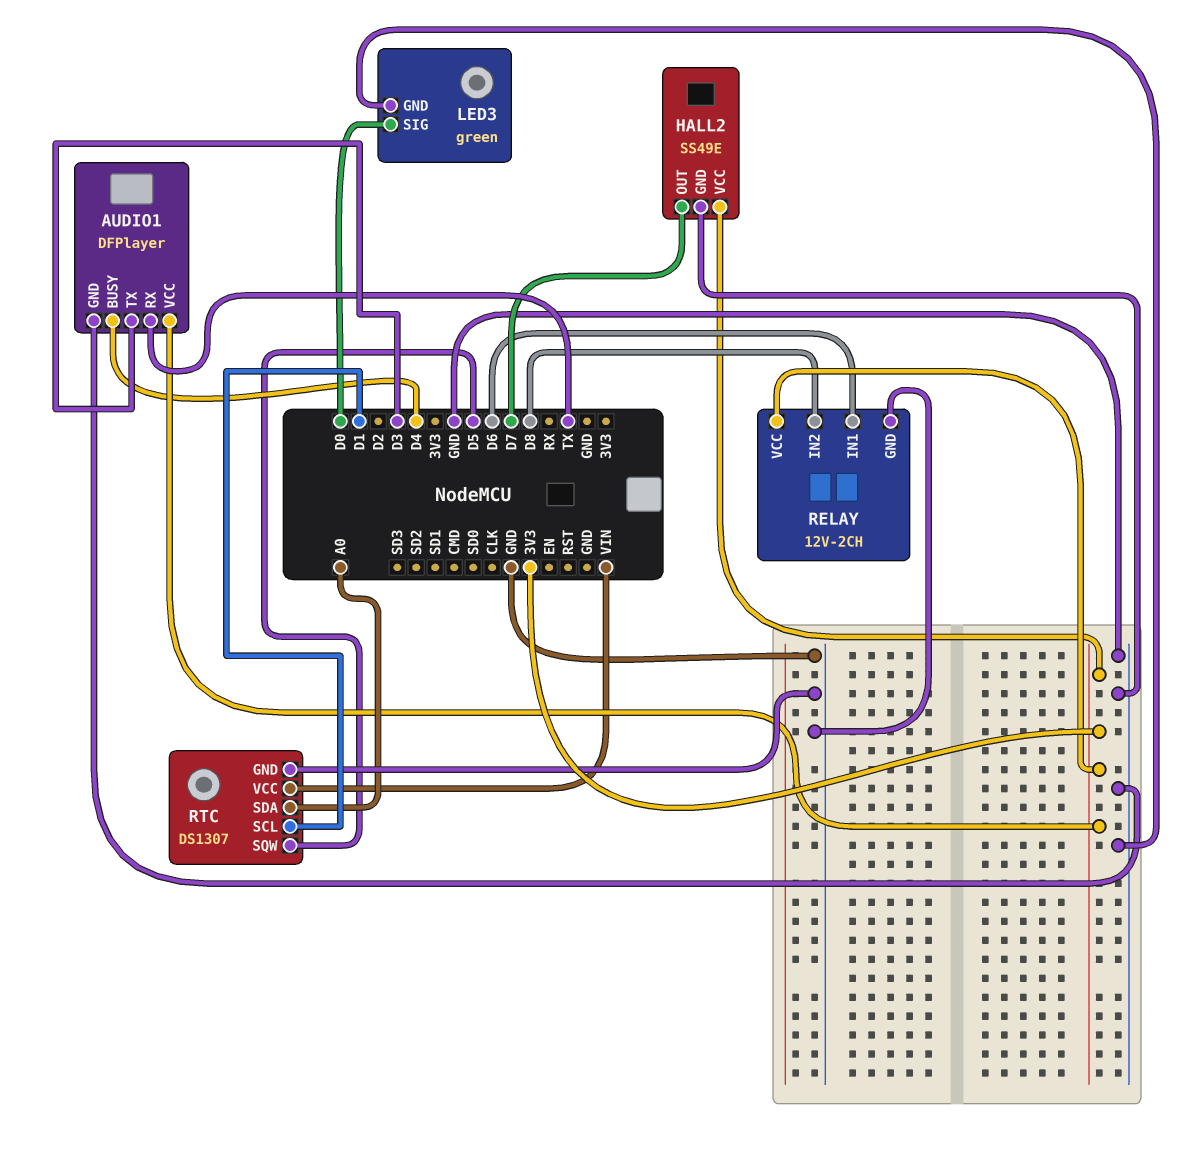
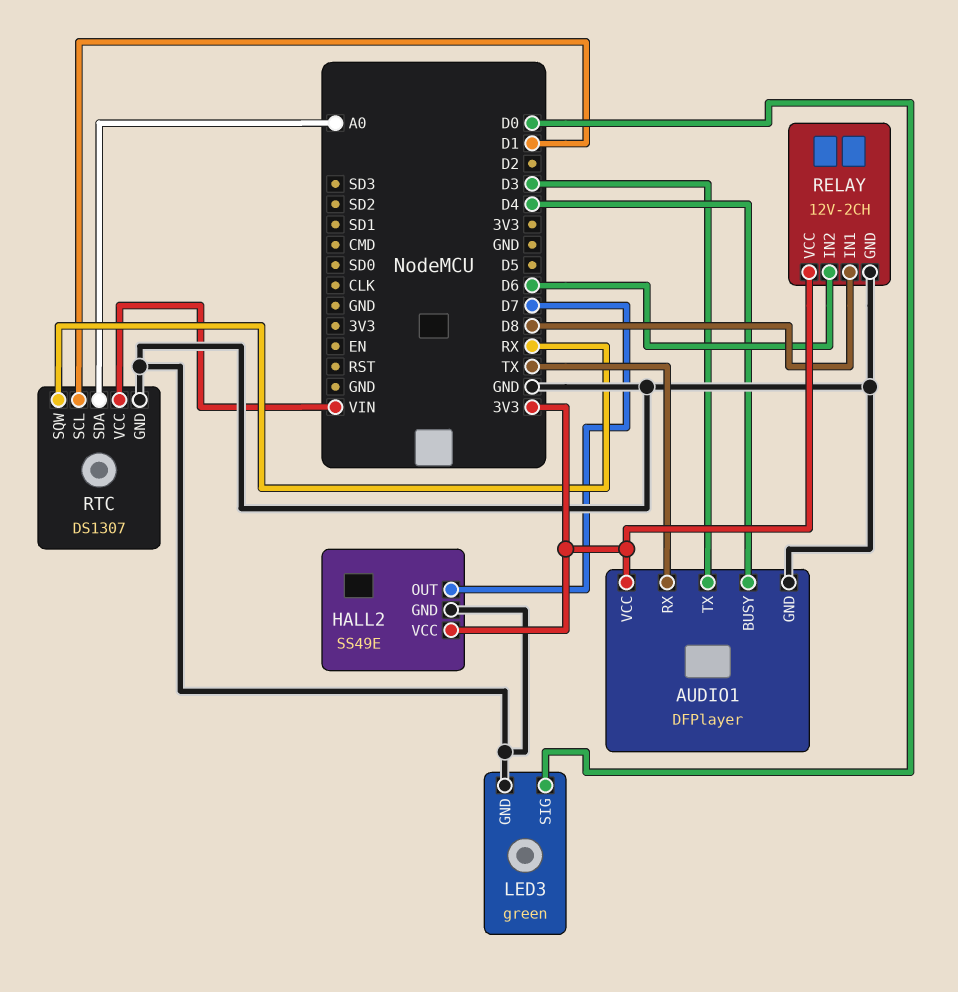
RELAY pin IN1: D6 -> D8
RELAY pin IN2: D8 -> D6
RTC pin SQW: D5 -> RX

